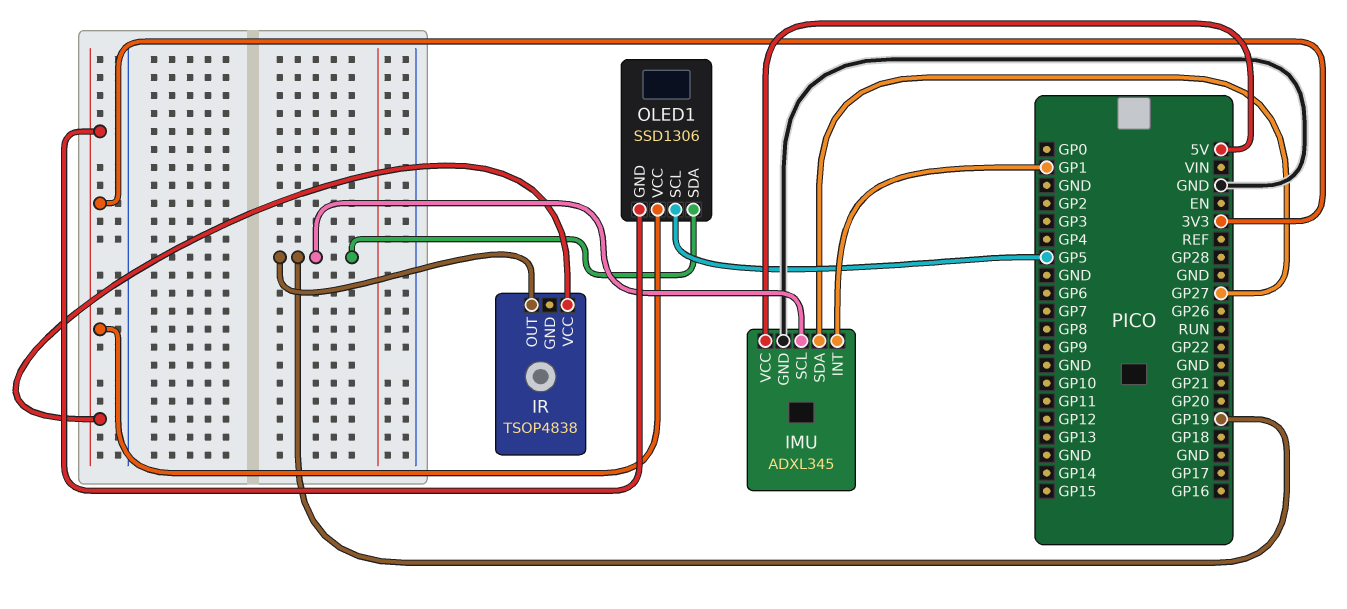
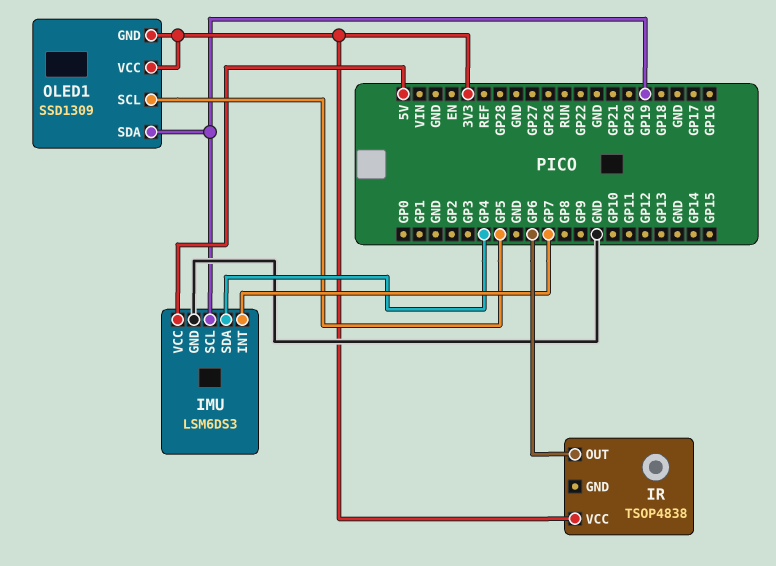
IMU: ADXL345 -> LSM6DS3
IMU pin INT: GP1 -> GP7
IMU pin SDA: GP27 -> GP4
IR pin OUT: GP19 -> GP6
OLED1: SSD1306 -> SSD1309

